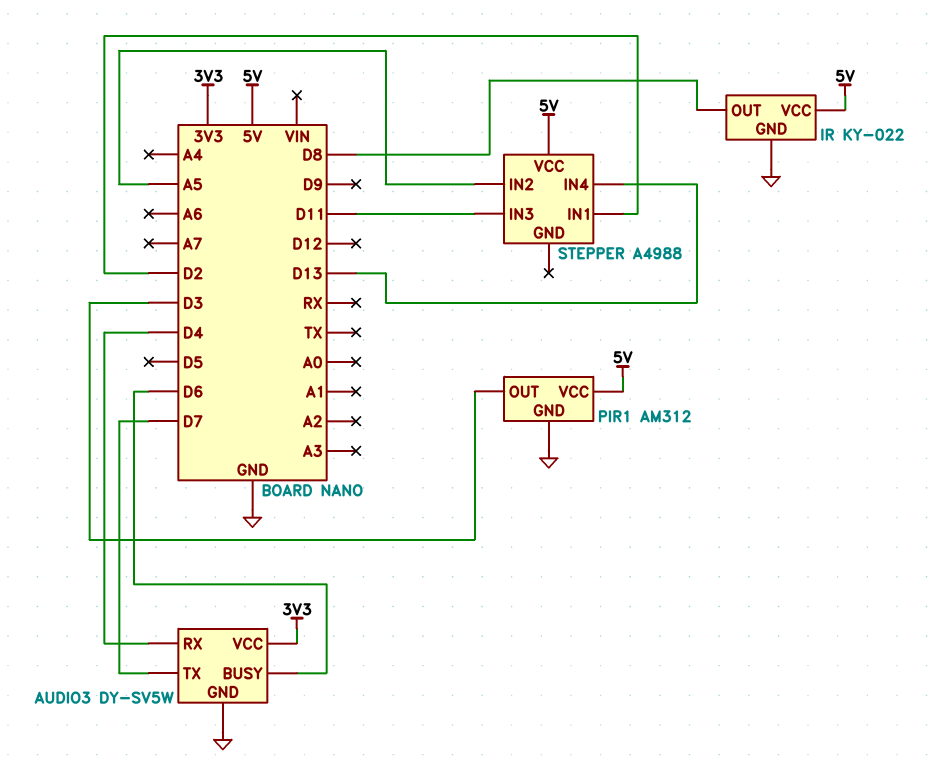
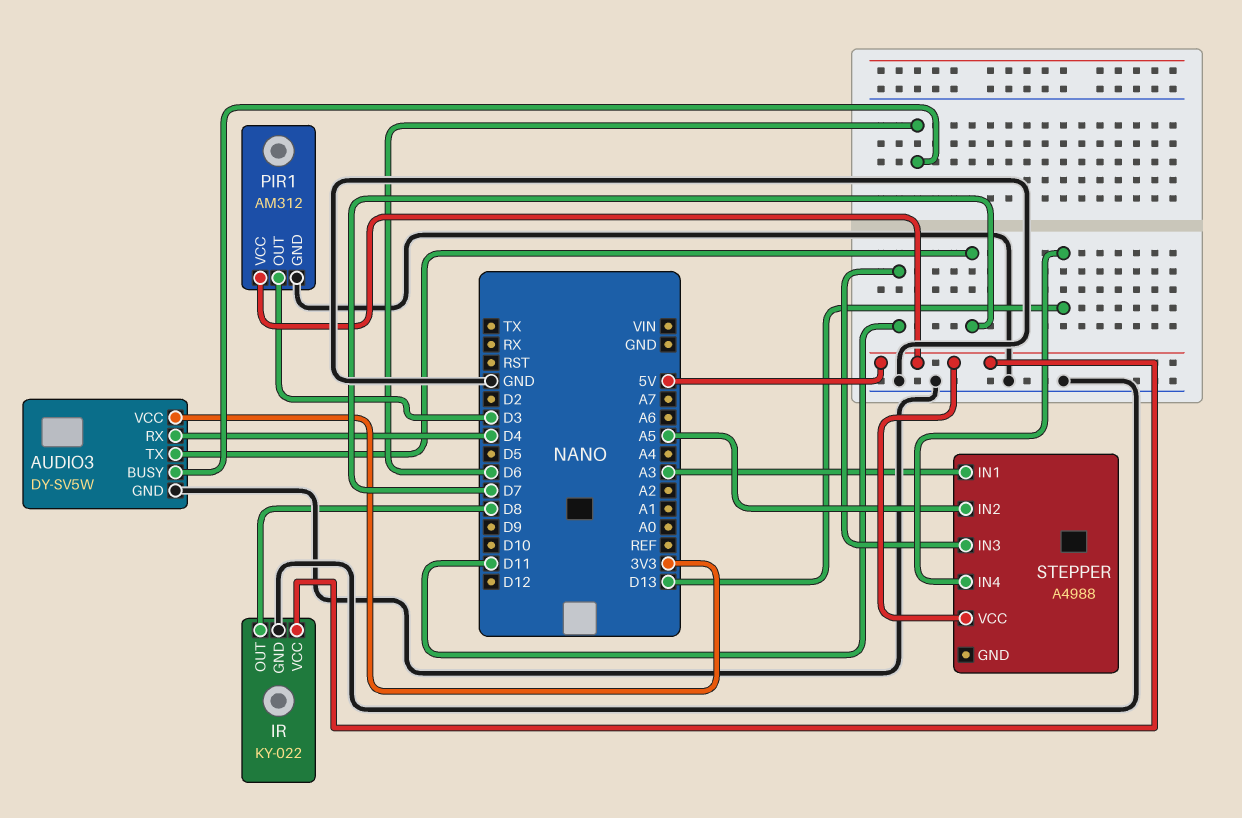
STEPPER pin IN1: D2 -> A3

